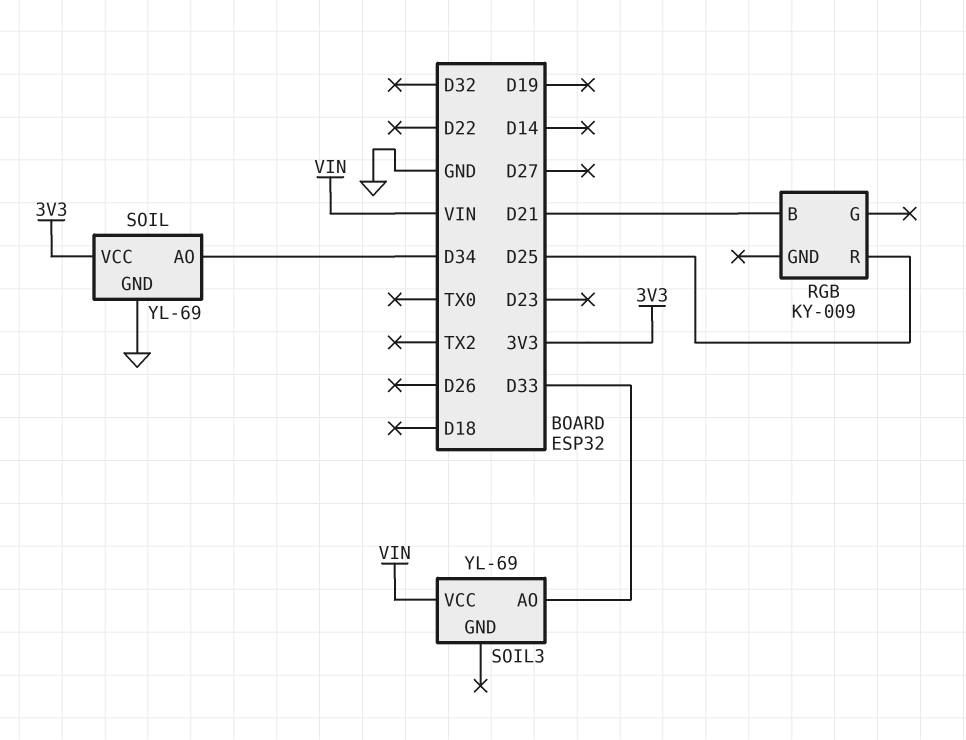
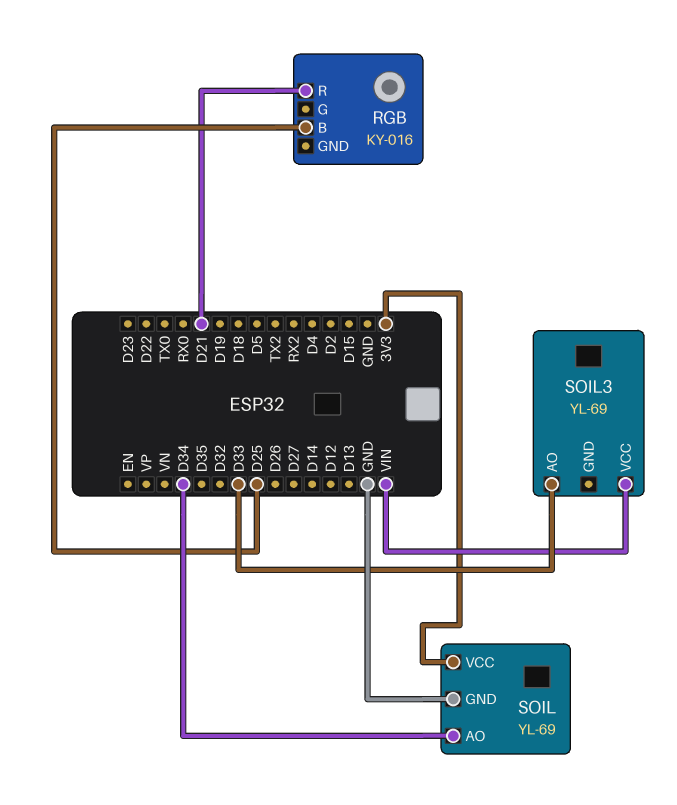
RGB: KY-009 -> KY-016
RGB pin B: D21 -> D25
RGB pin R: D25 -> D21

